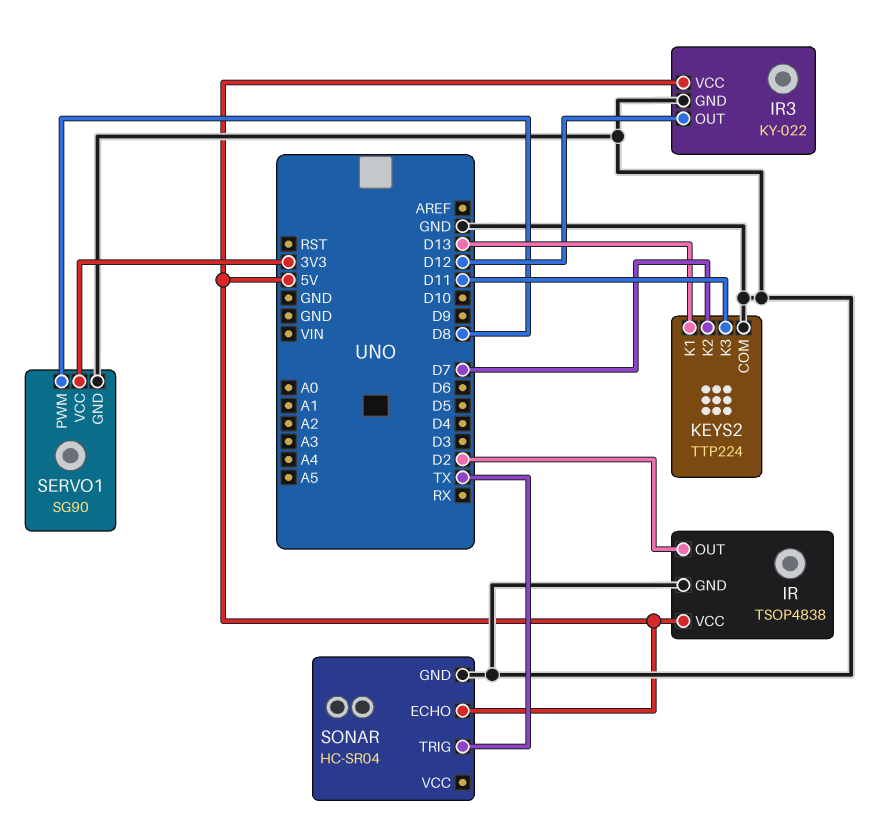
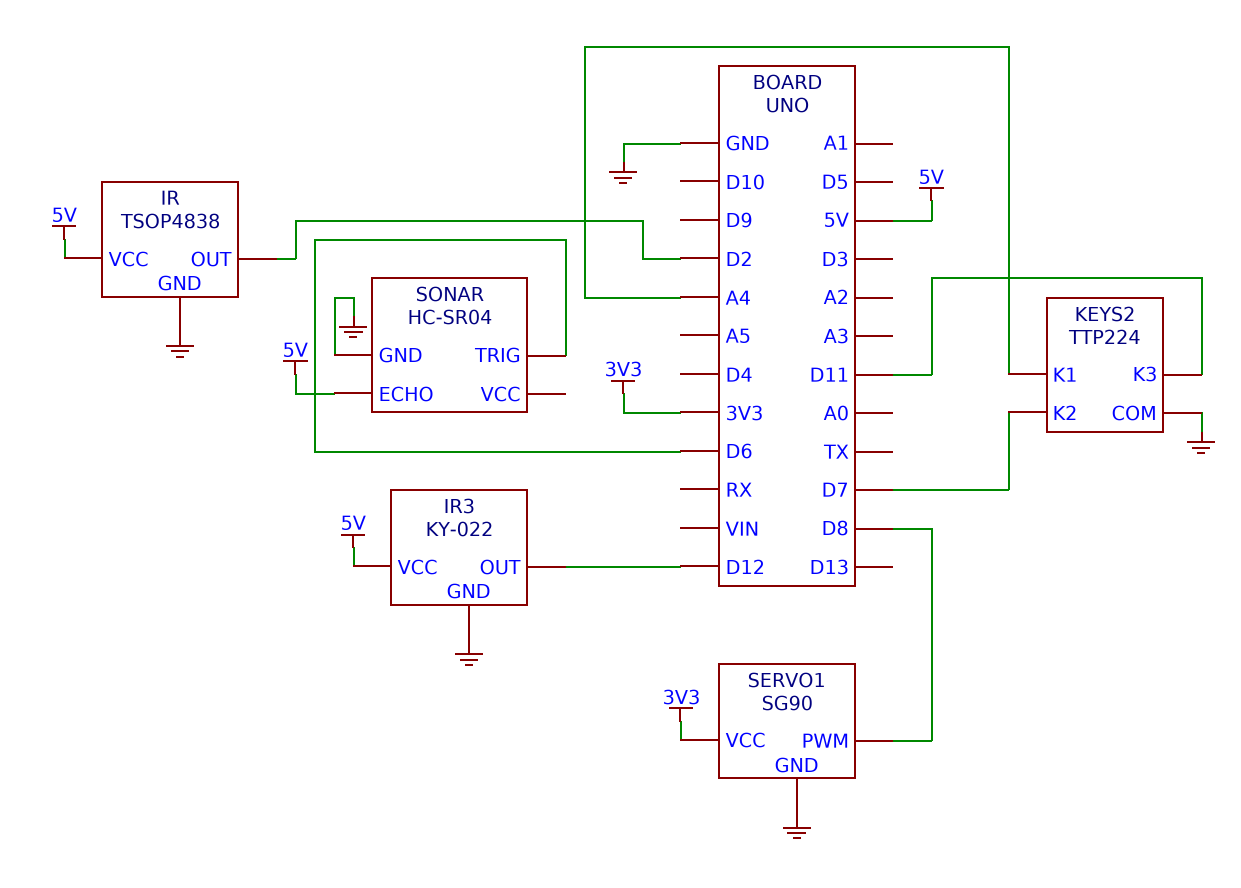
KEYS2 pin K1: D13 -> A4
SONAR pin TRIG: TX -> D6

